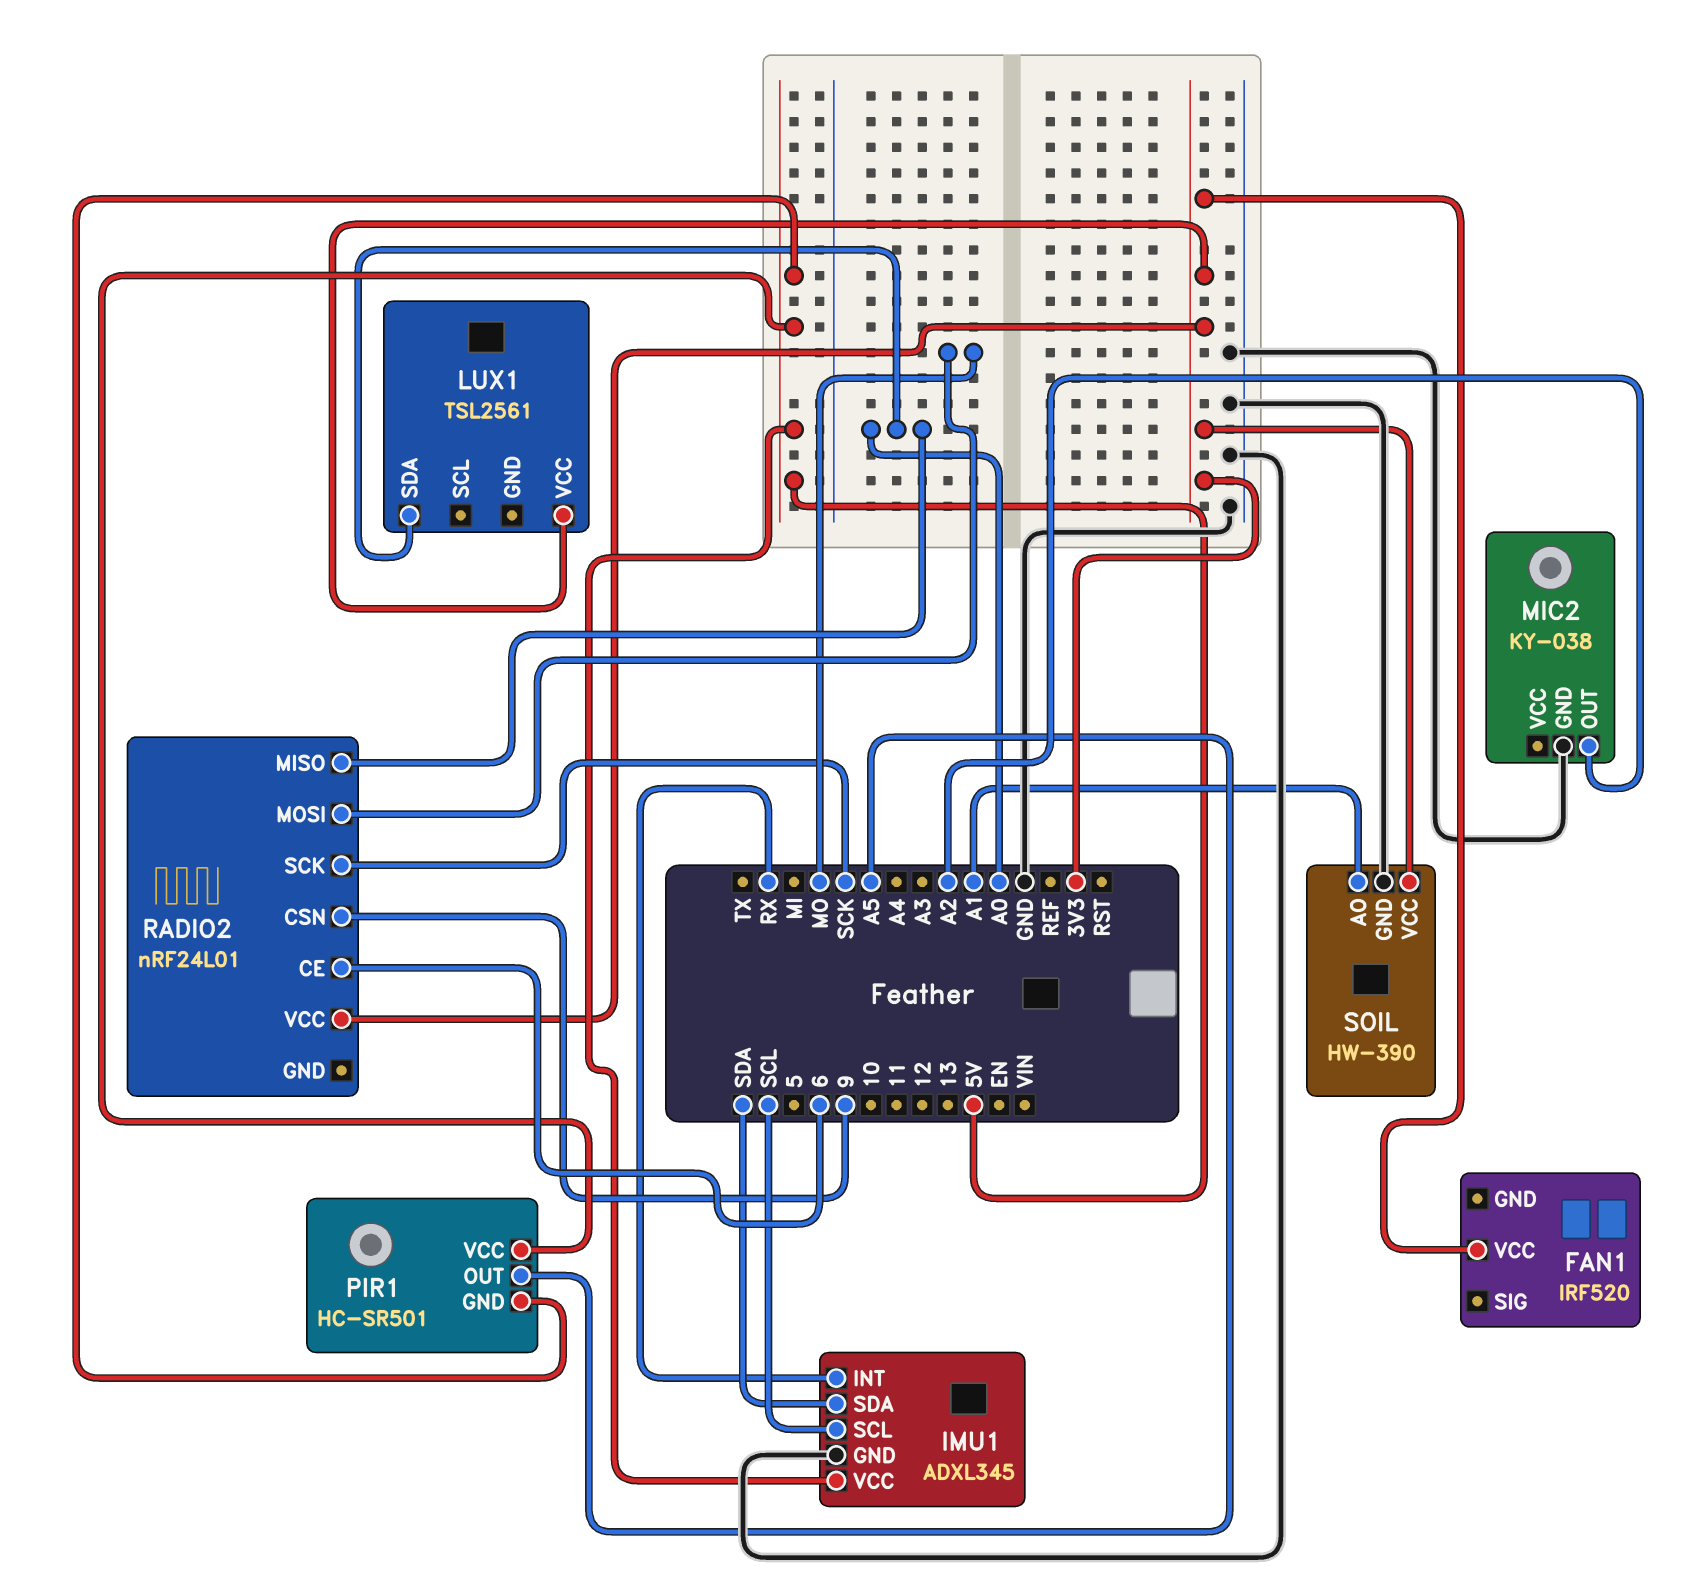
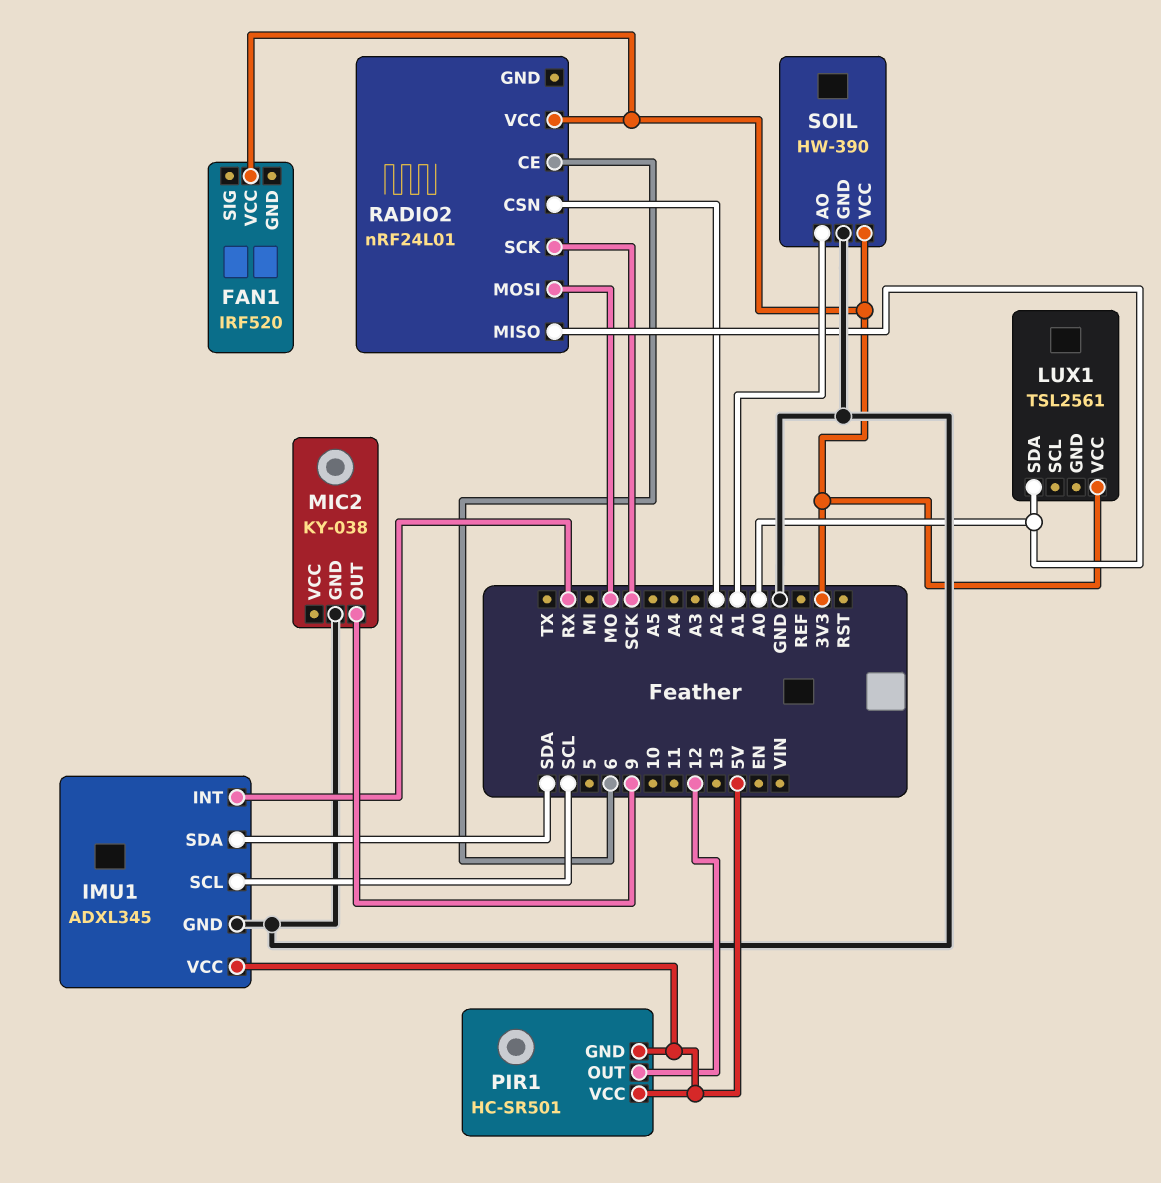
MIC2 pin OUT: A2 -> 9
PIR1 pin OUT: A5 -> 12
RADIO2 pin CSN: 9 -> A2

